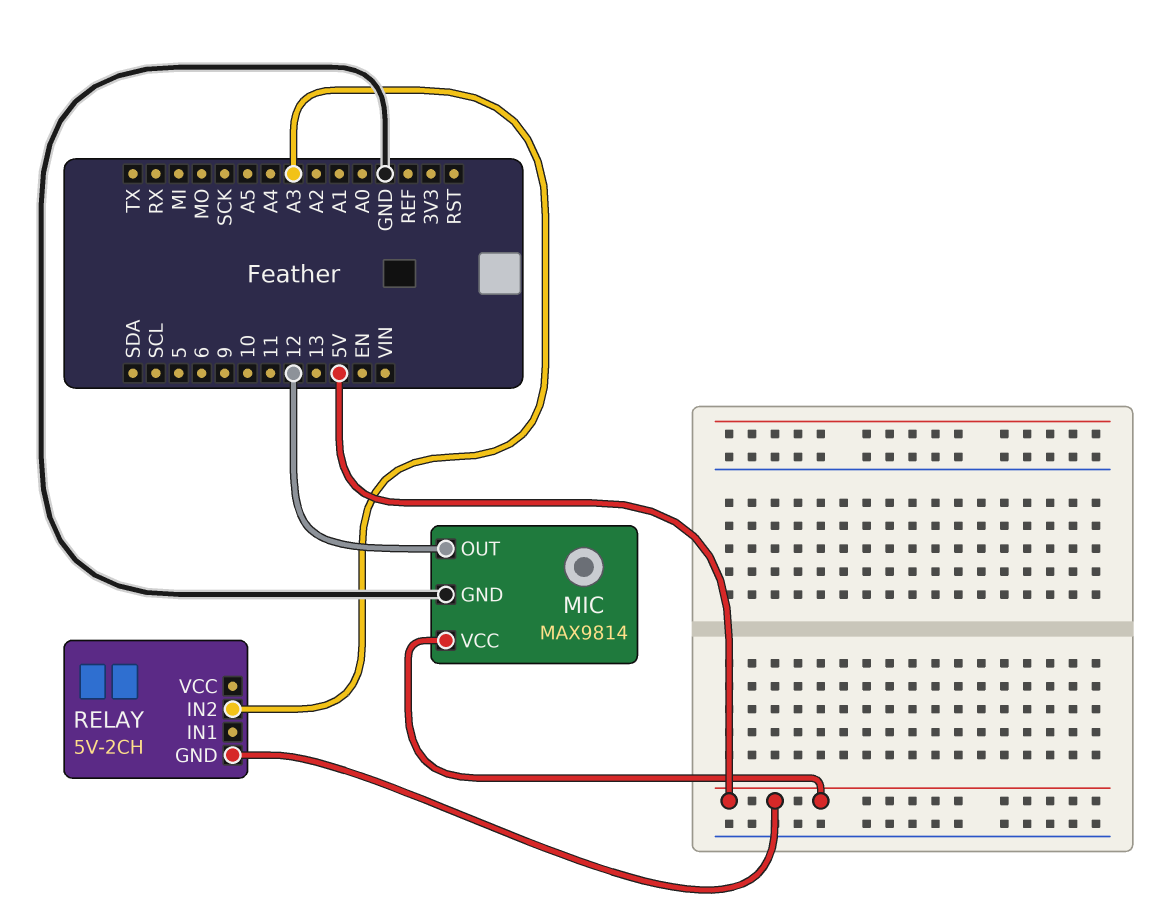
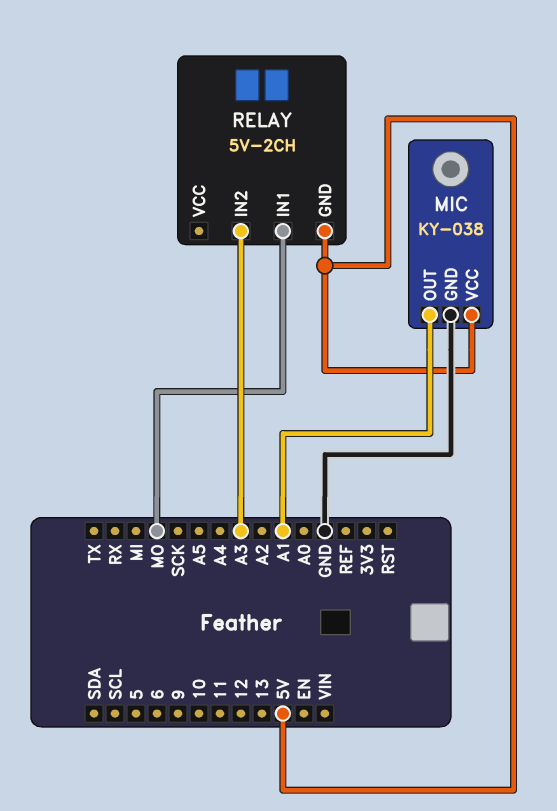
MIC: MAX9814 -> KY-038
MIC pin OUT: 12 -> A1
RELAY pin IN1: none -> MO

